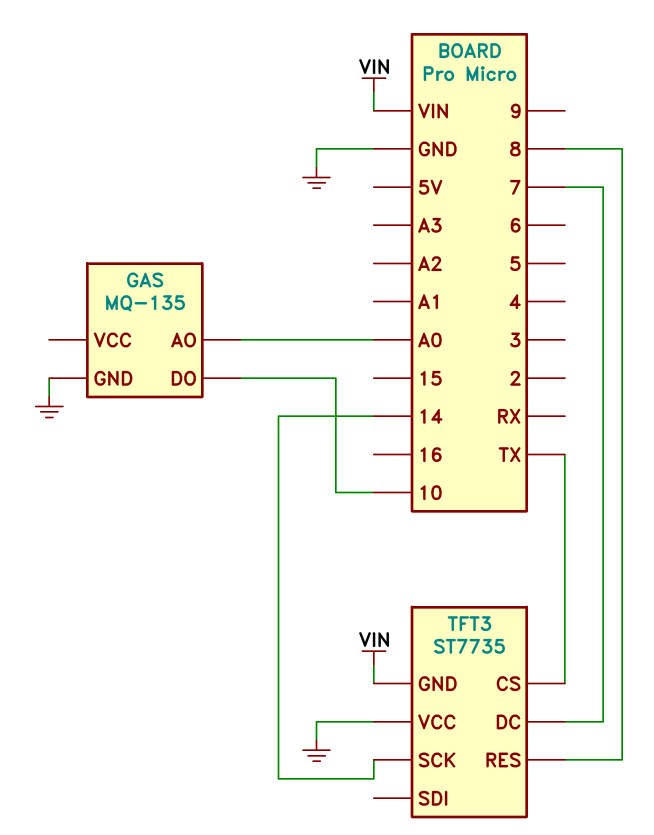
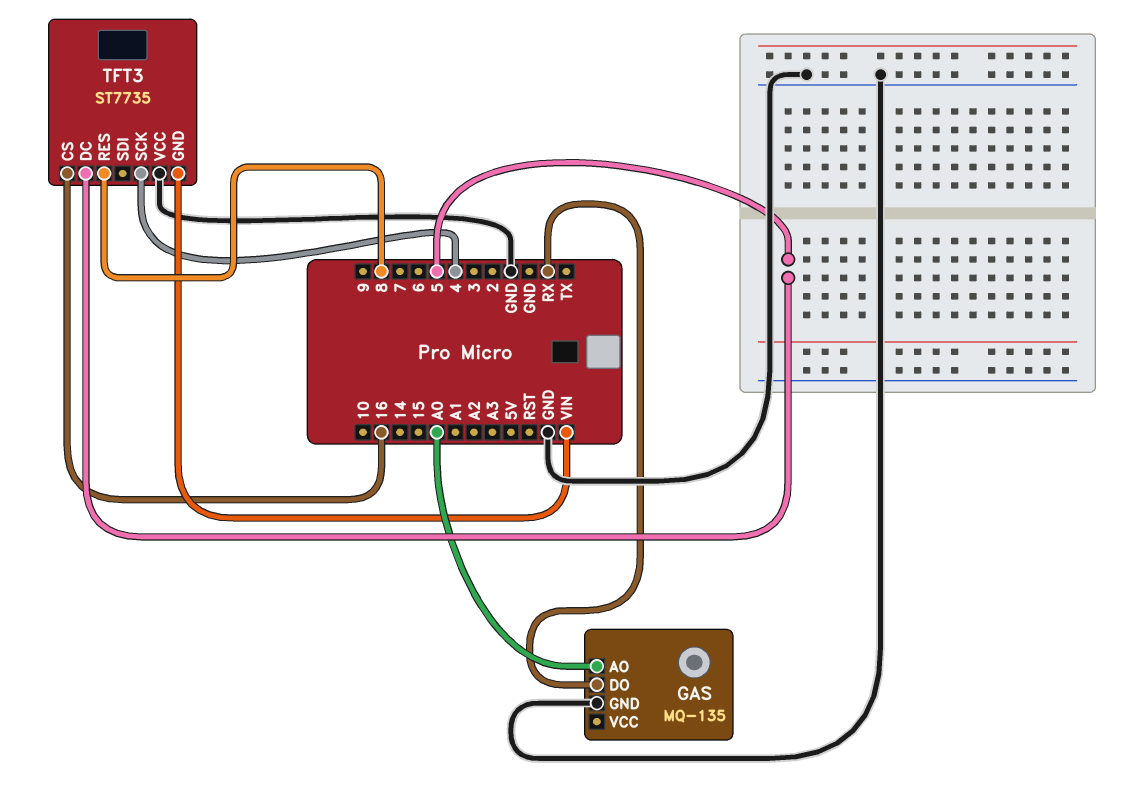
GAS pin DO: 10 -> RX
TFT3 pin CS: TX -> 16
TFT3 pin DC: 7 -> 5
TFT3 pin SCK: 14 -> 4

